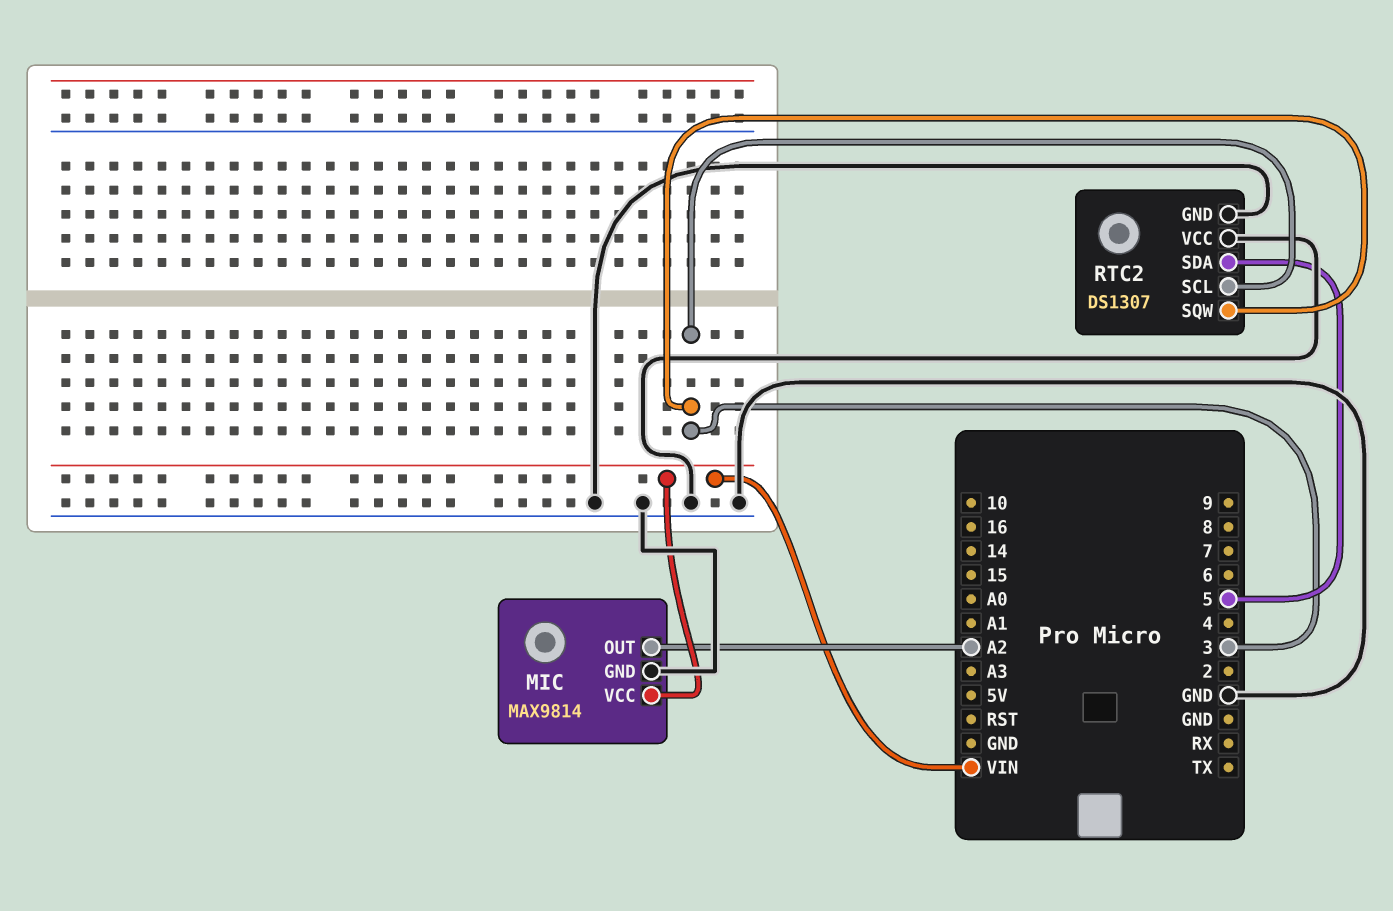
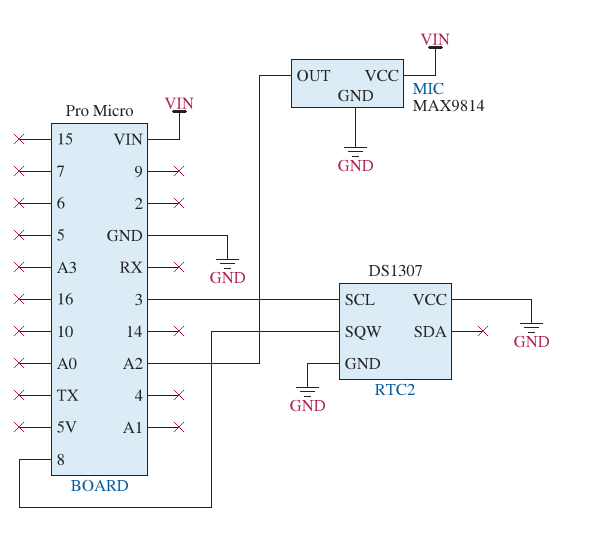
RTC2 pin SDA: 5 -> none
RTC2 pin SQW: 3 -> 8

